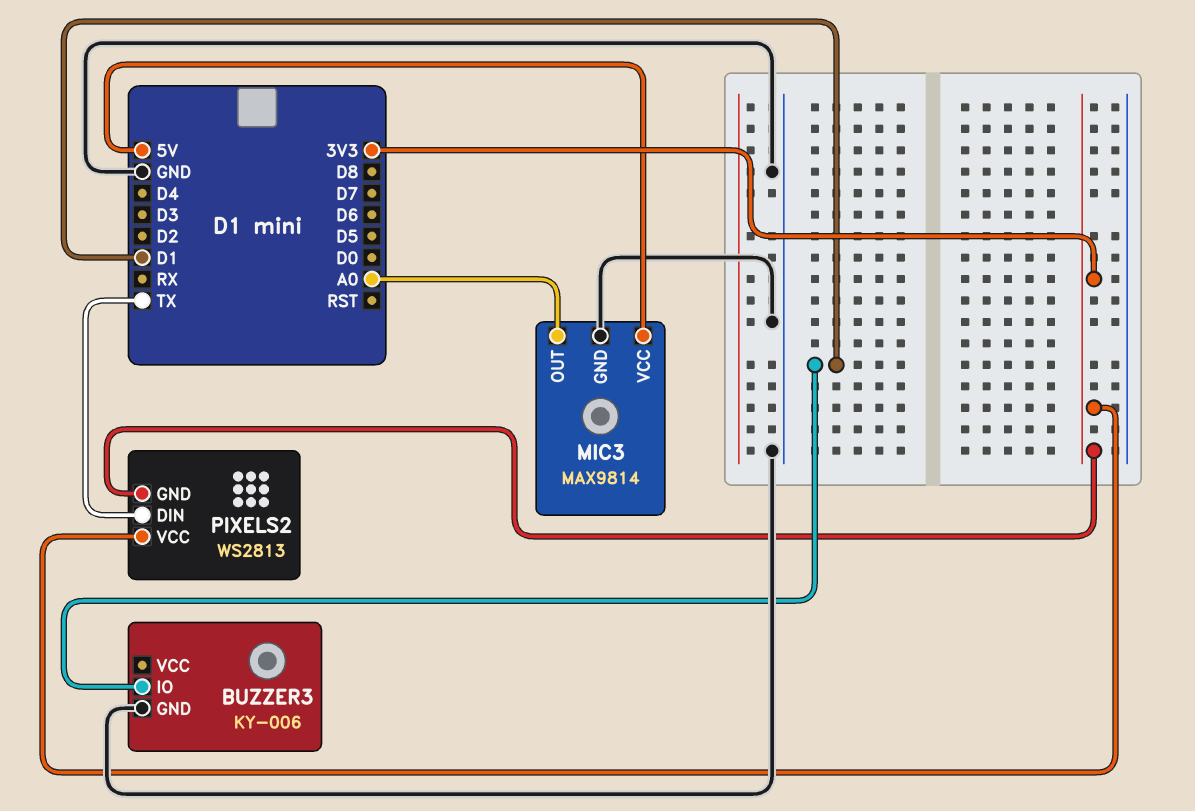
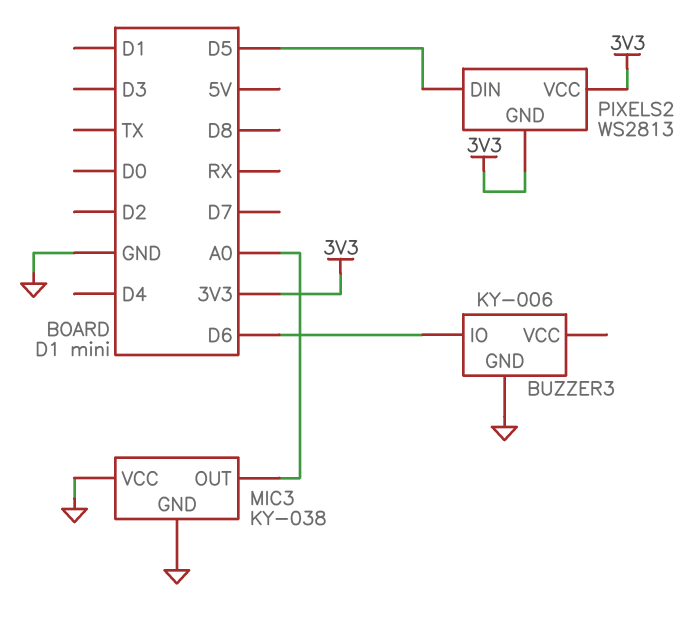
BUZZER3 pin IO: D1 -> D6
MIC3: MAX9814 -> KY-038
MIC3 pin VCC: 5V -> GND
PIXELS2 pin DIN: TX -> D5

